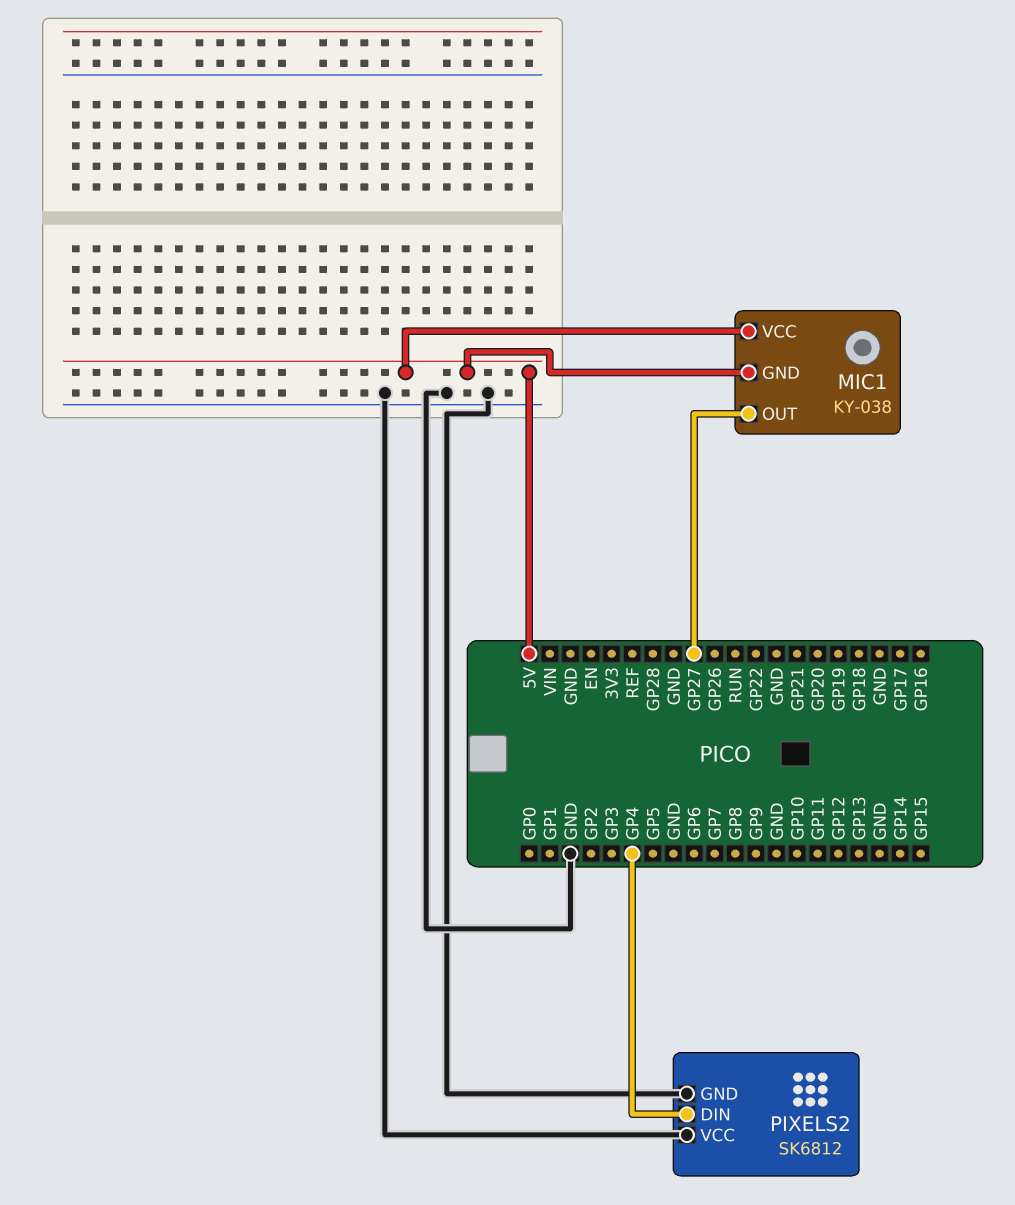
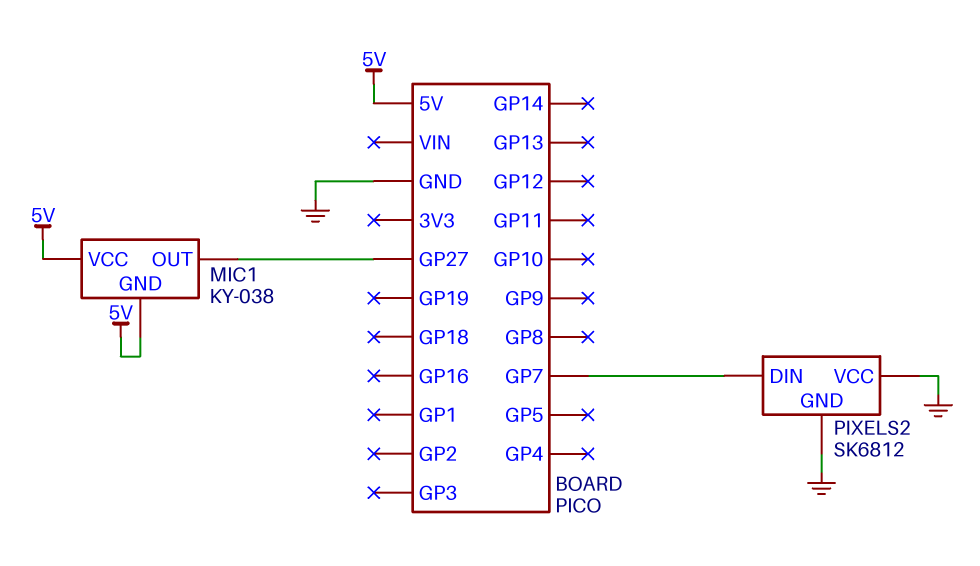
PIXELS2 pin DIN: GP4 -> GP7

